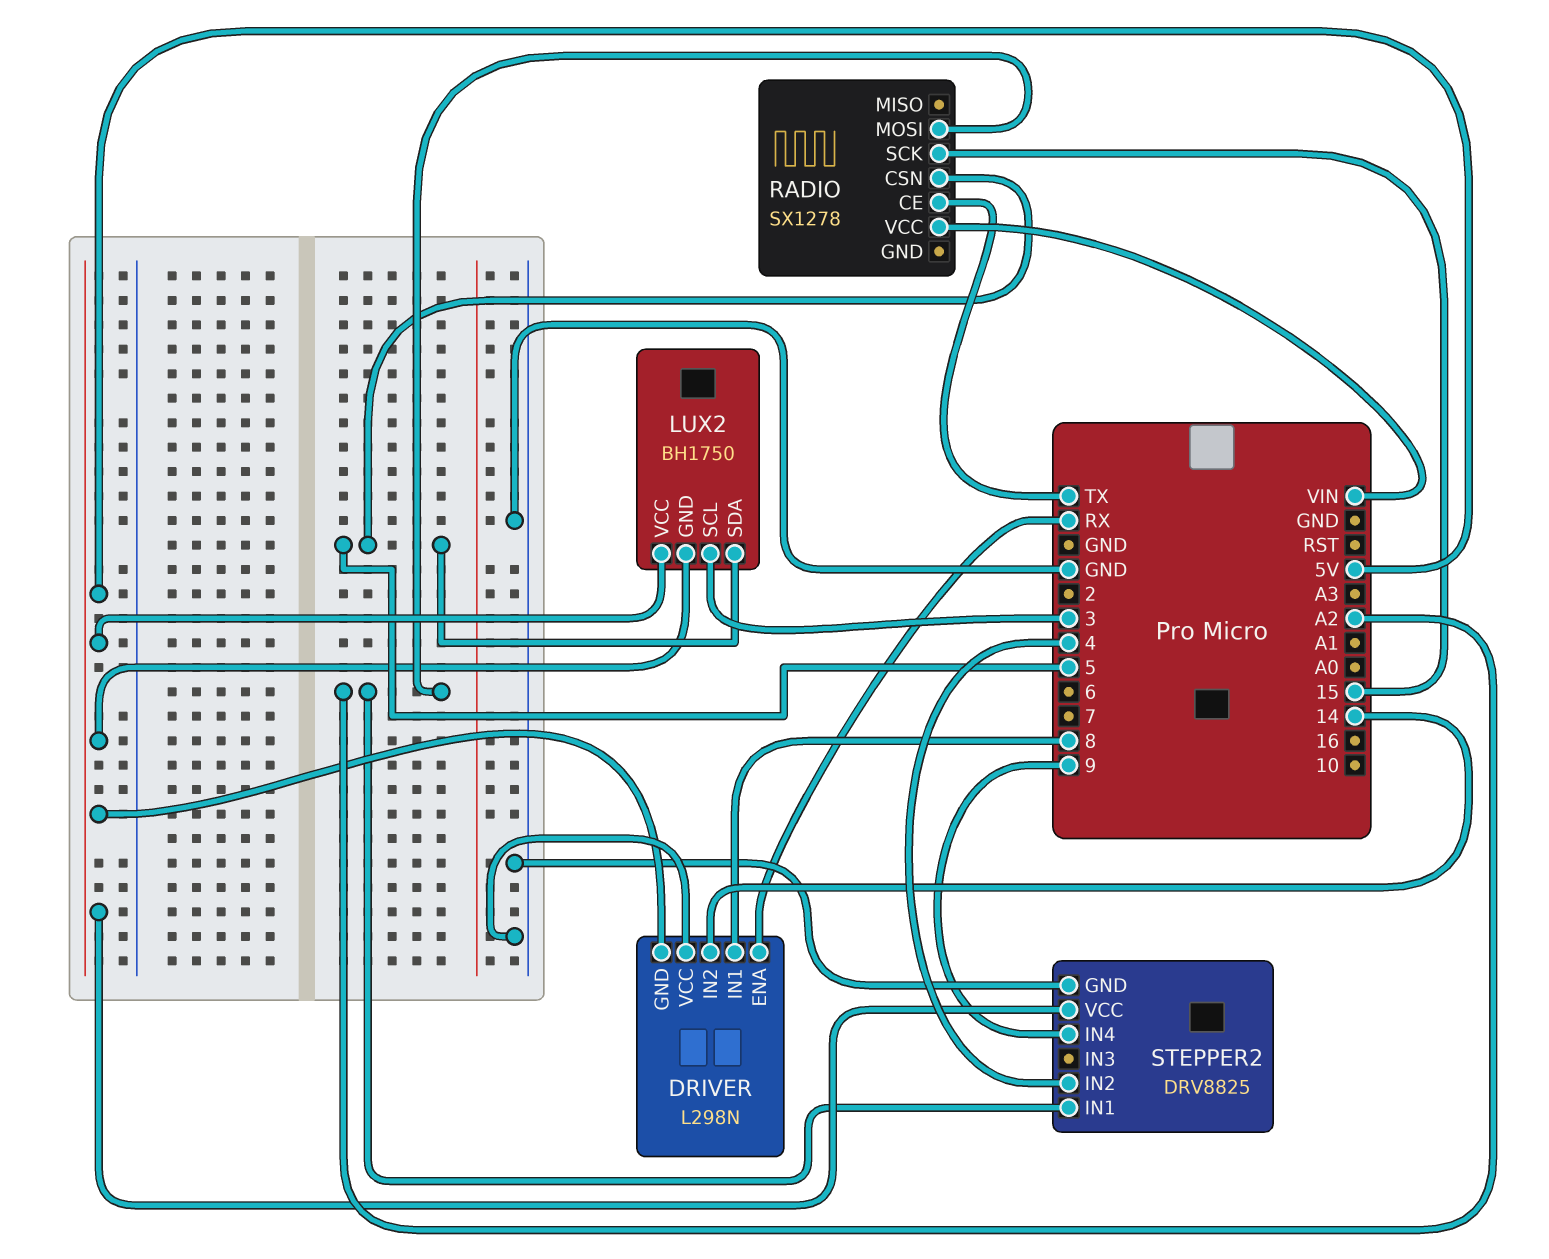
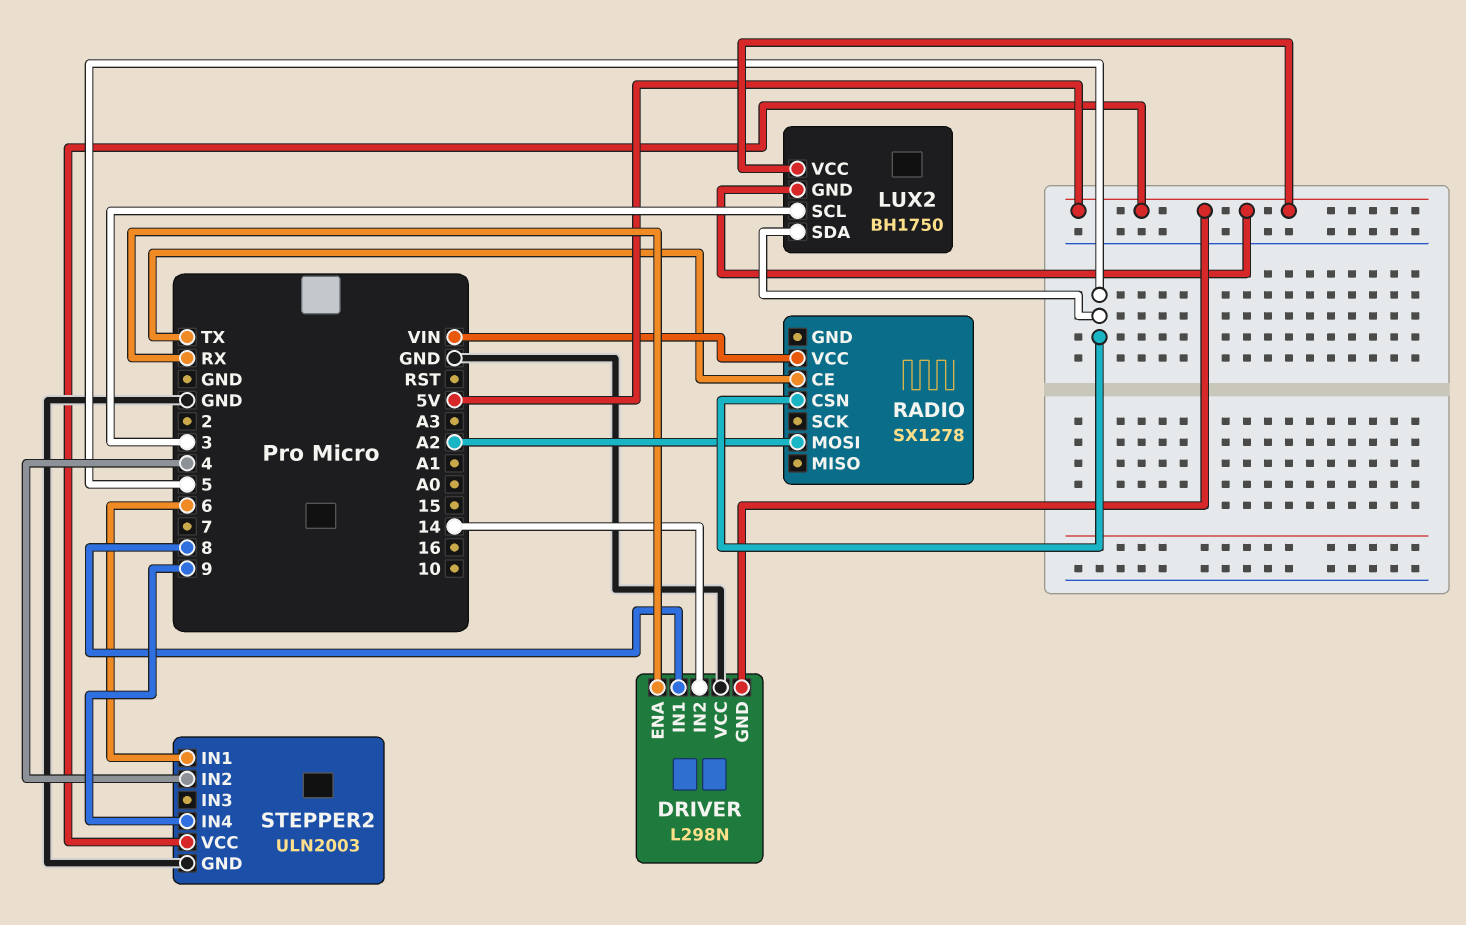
RADIO pin SCK: 15 -> none
STEPPER2: DRV8825 -> ULN2003
STEPPER2 pin IN1: A2 -> 6

